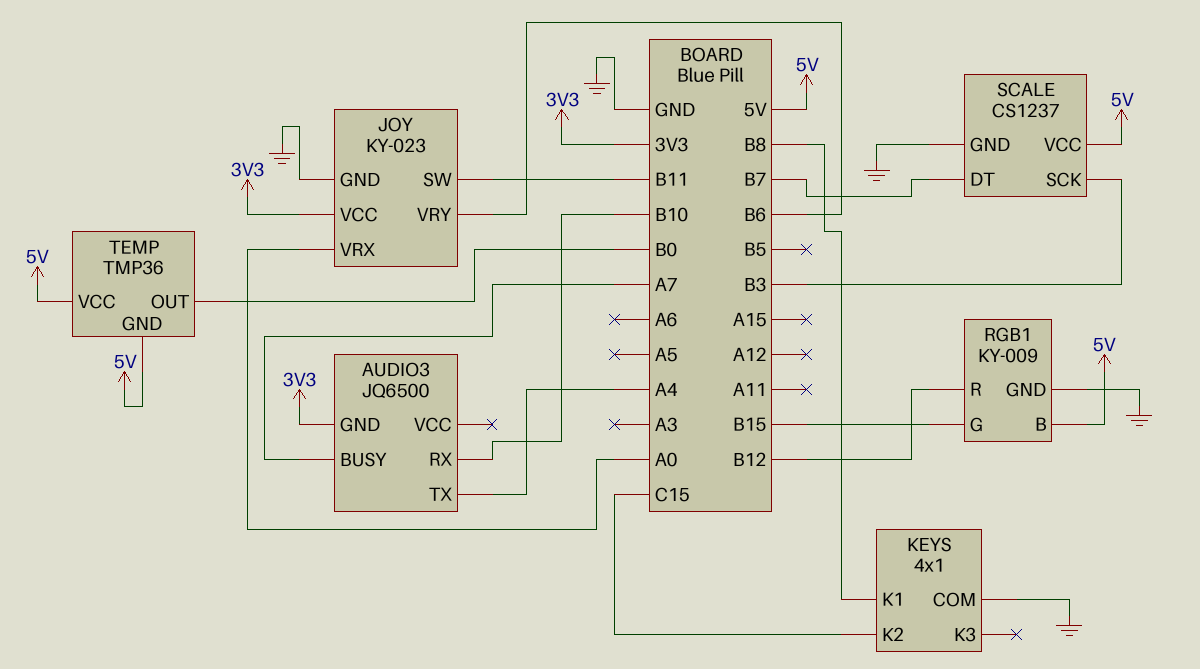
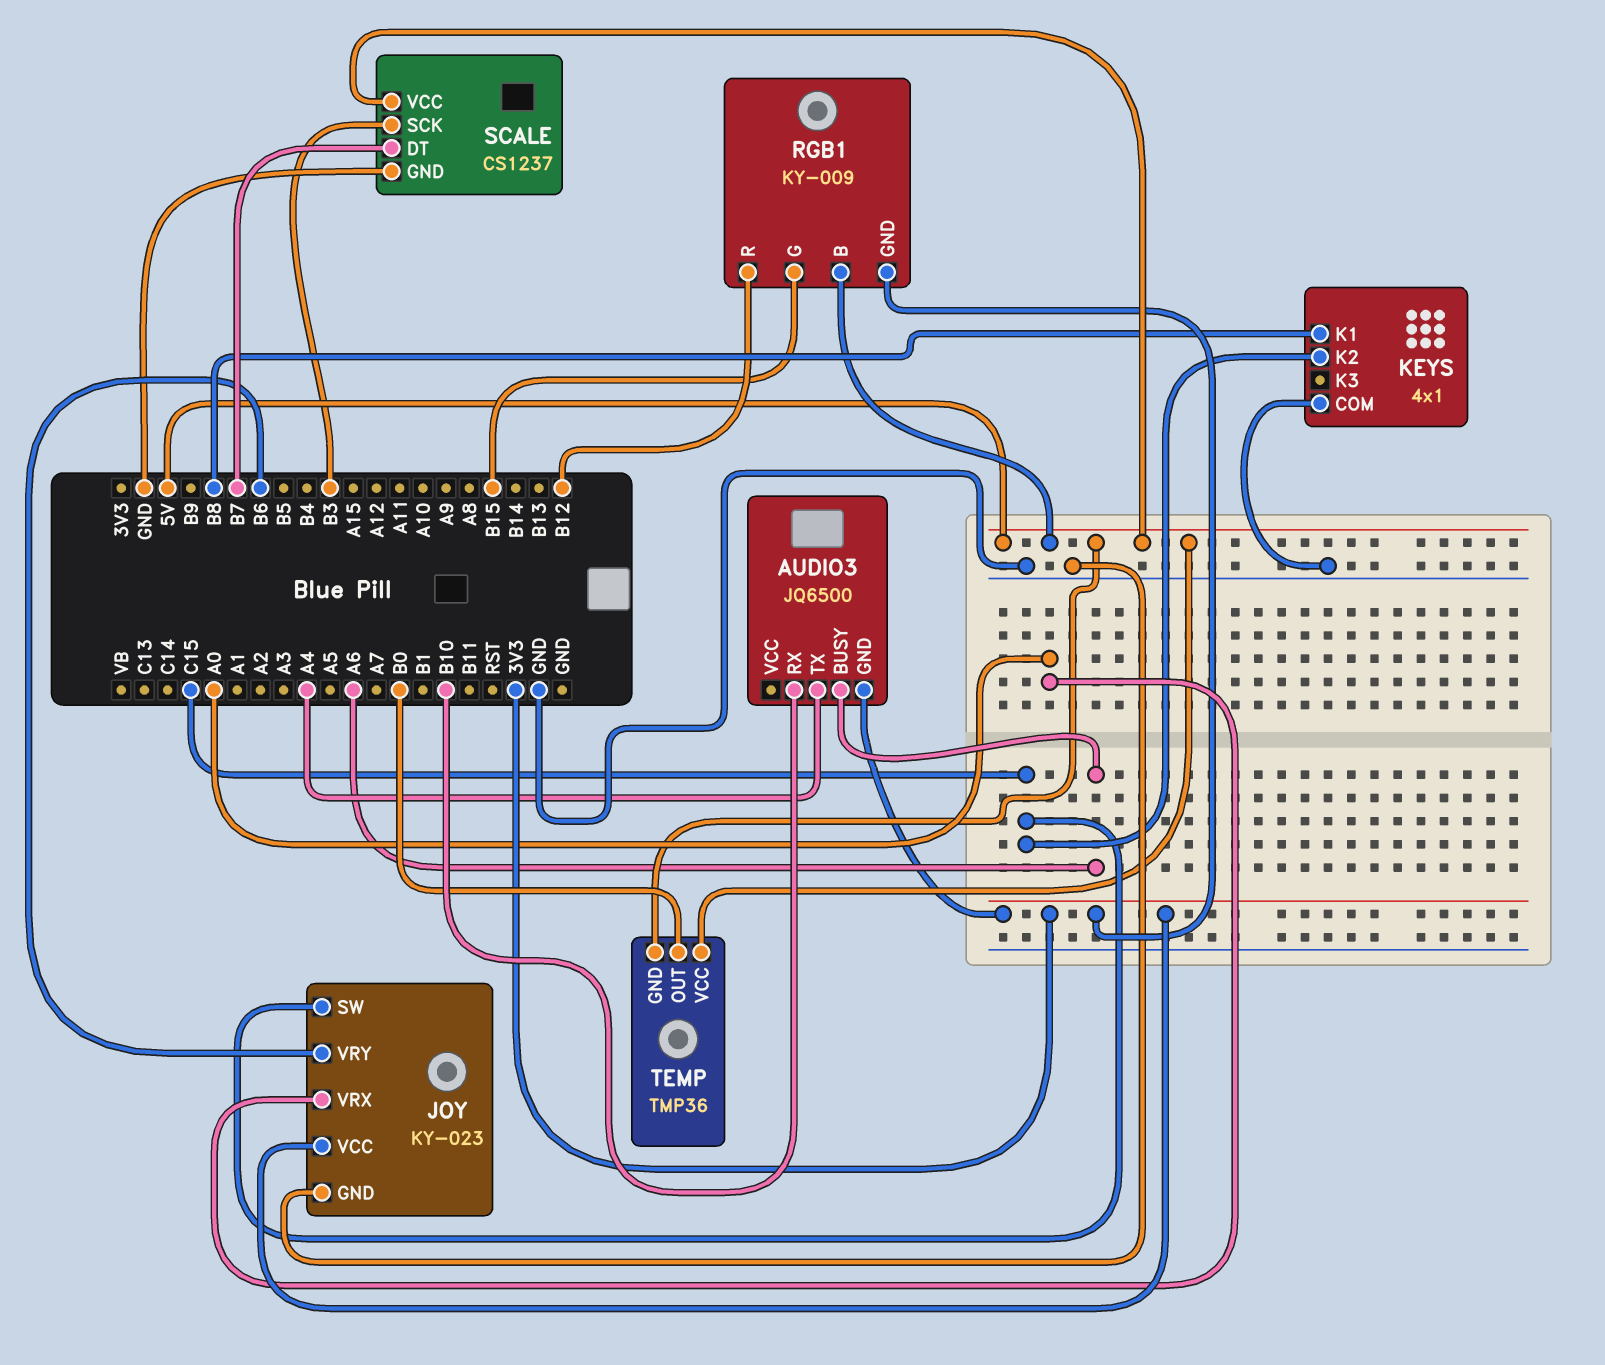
AUDIO3 pin BUSY: A7 -> A6
JOY pin SW: B11 -> C15
RGB1 pin GND: GND -> 3V3

